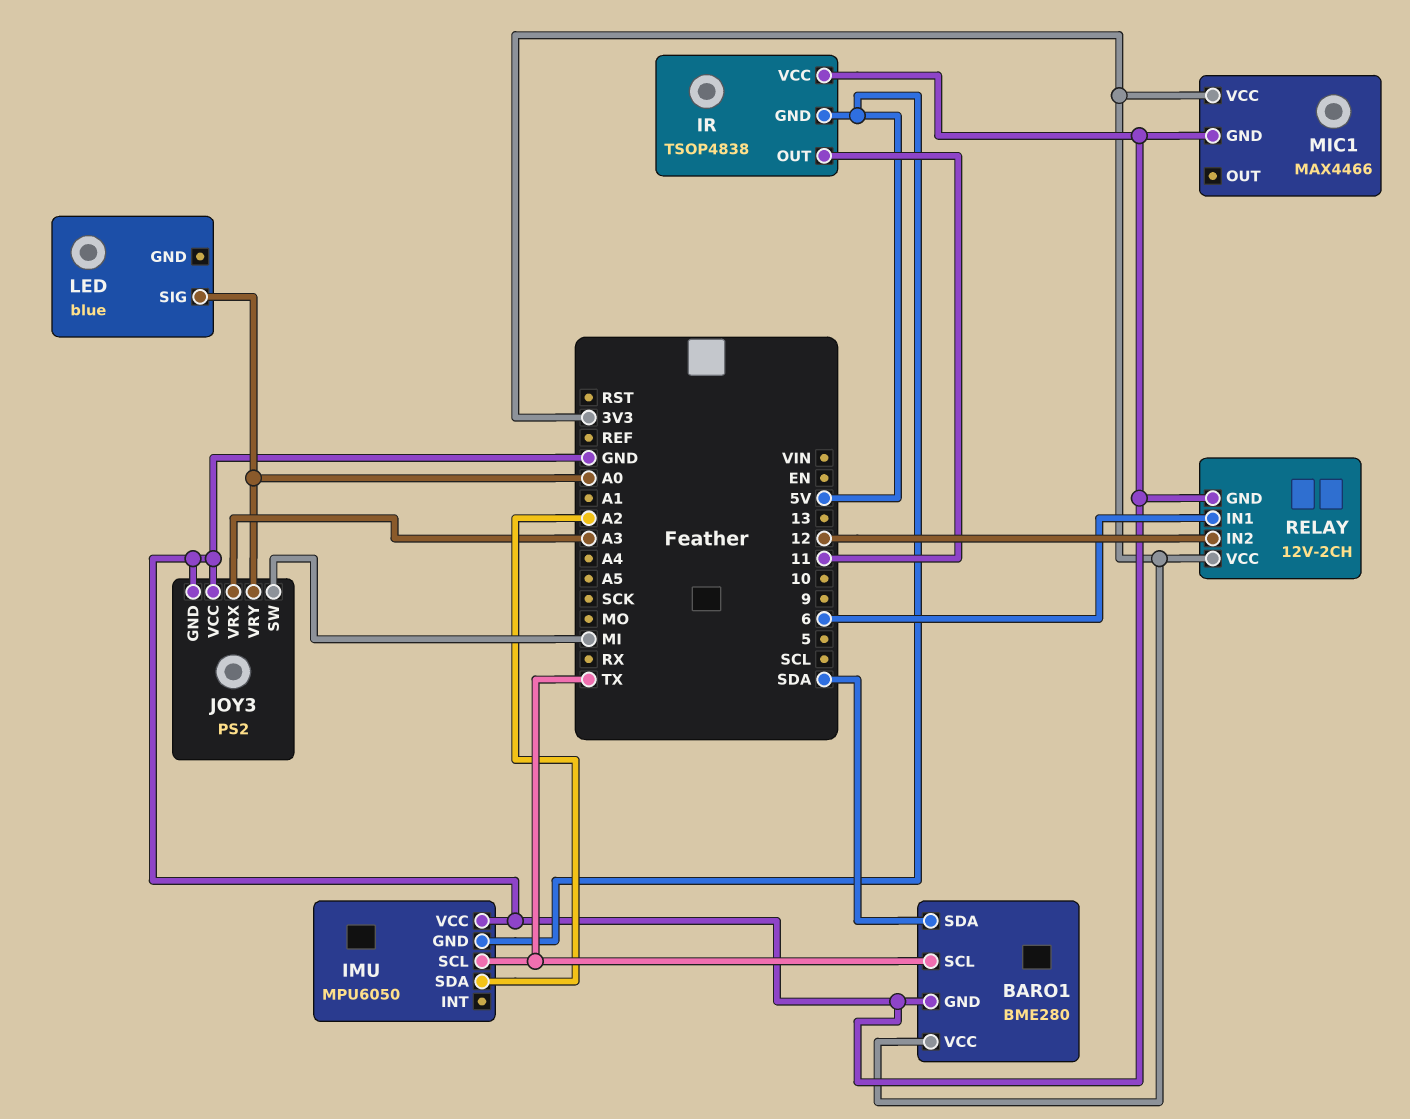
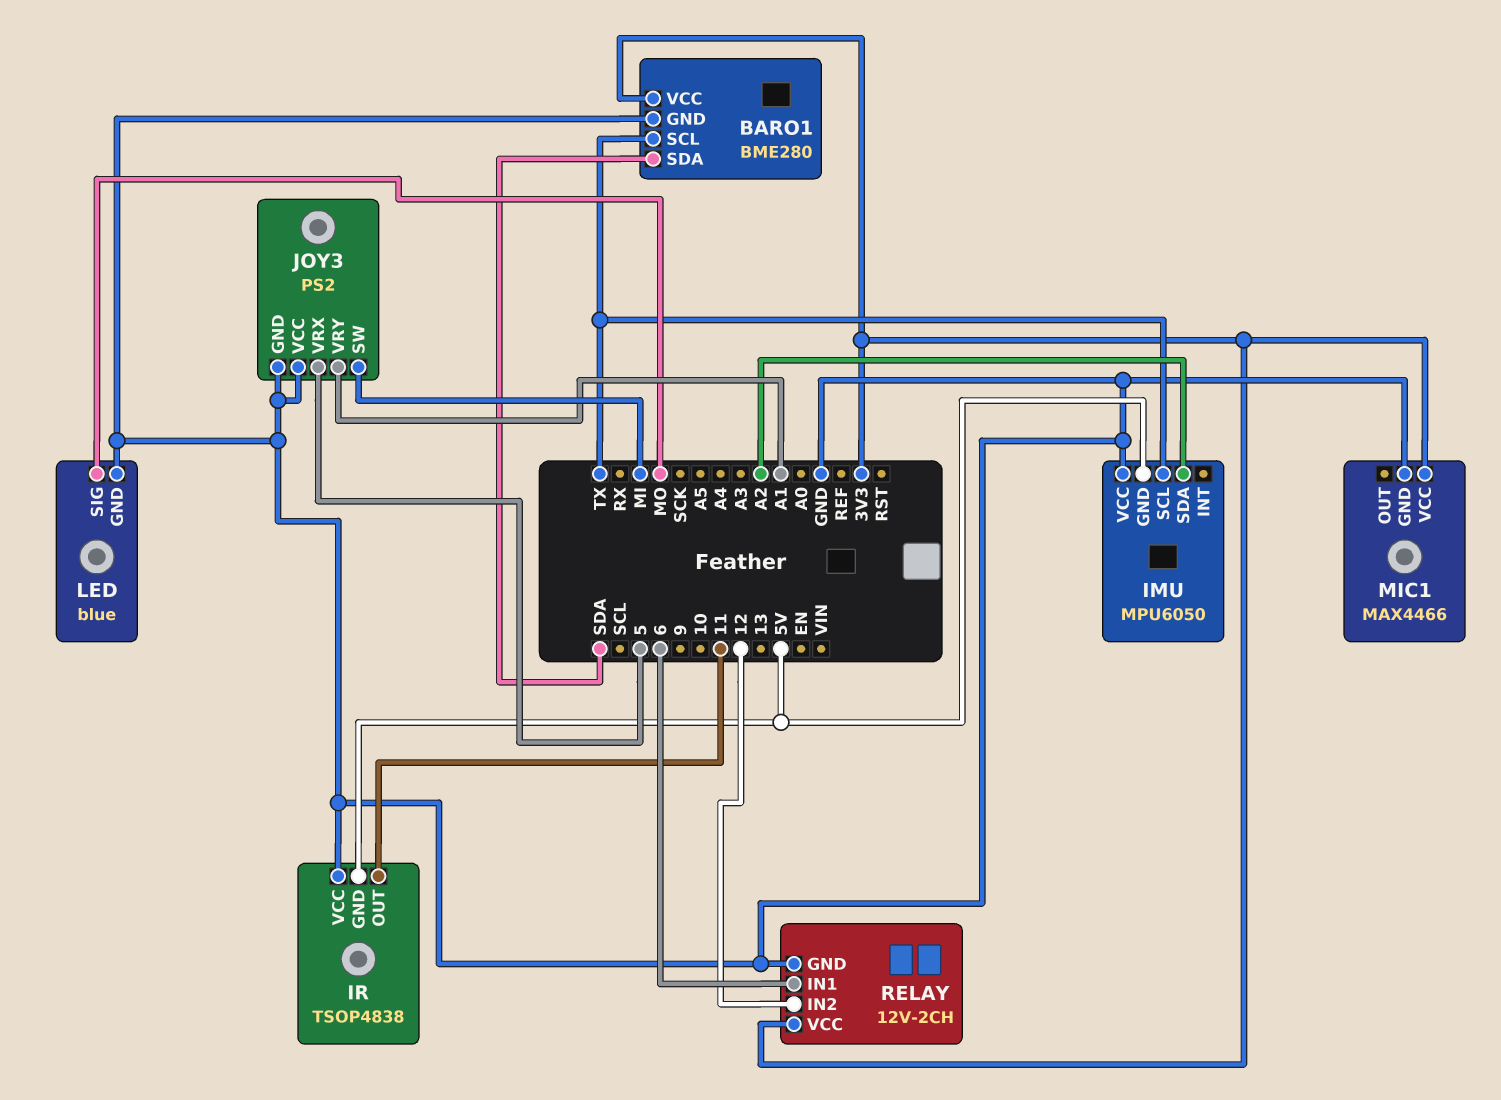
JOY3 pin VRX: A3 -> 5
JOY3 pin VRY: A0 -> A1
LED pin GND: none -> GND
LED pin SIG: A0 -> MO

